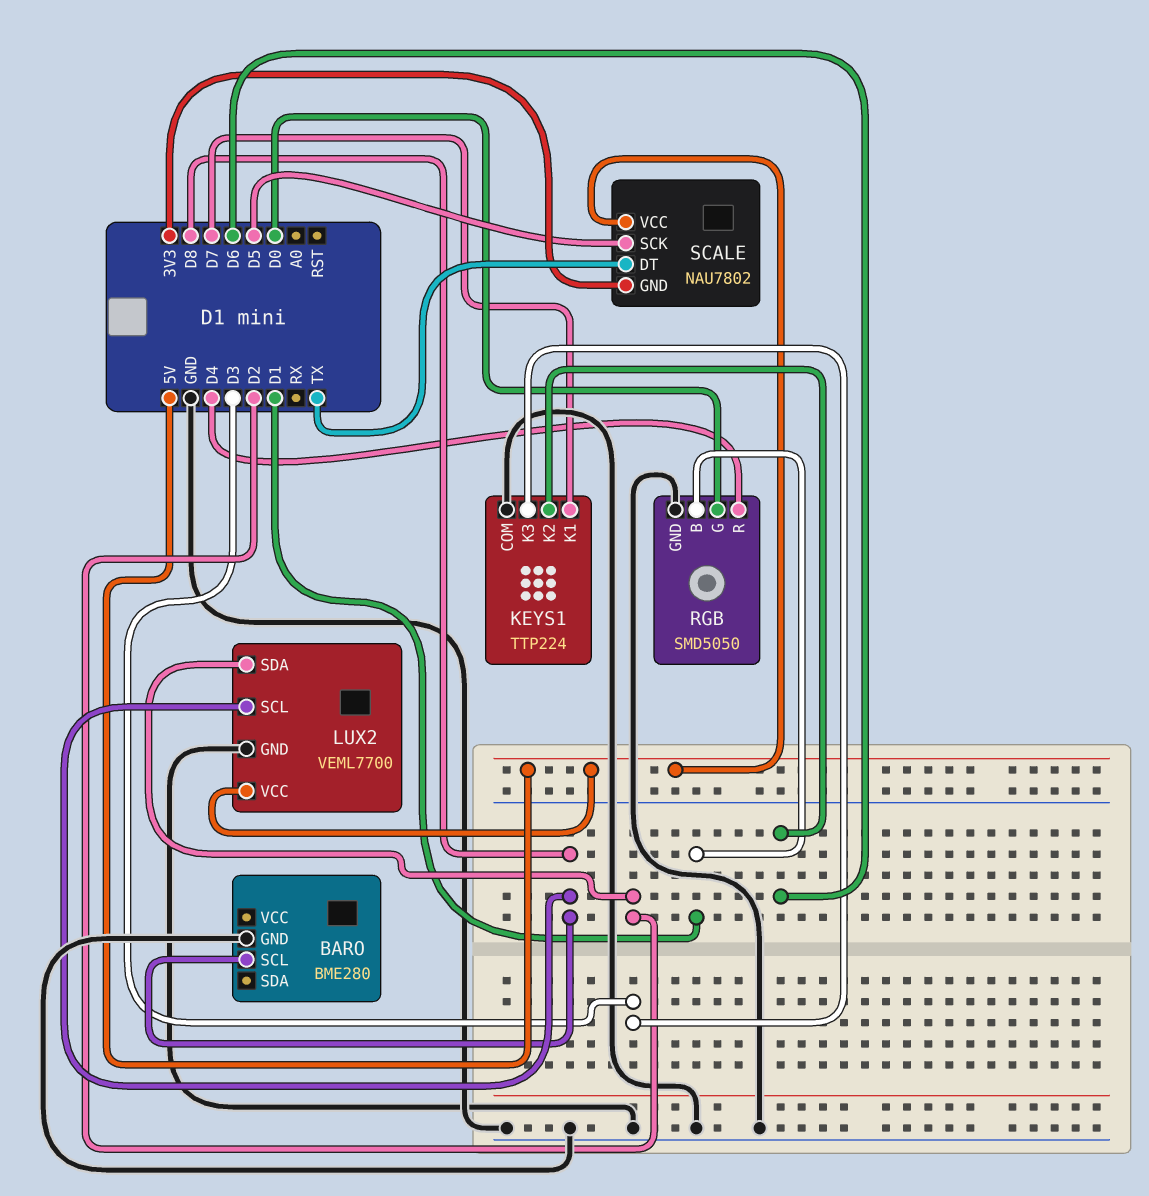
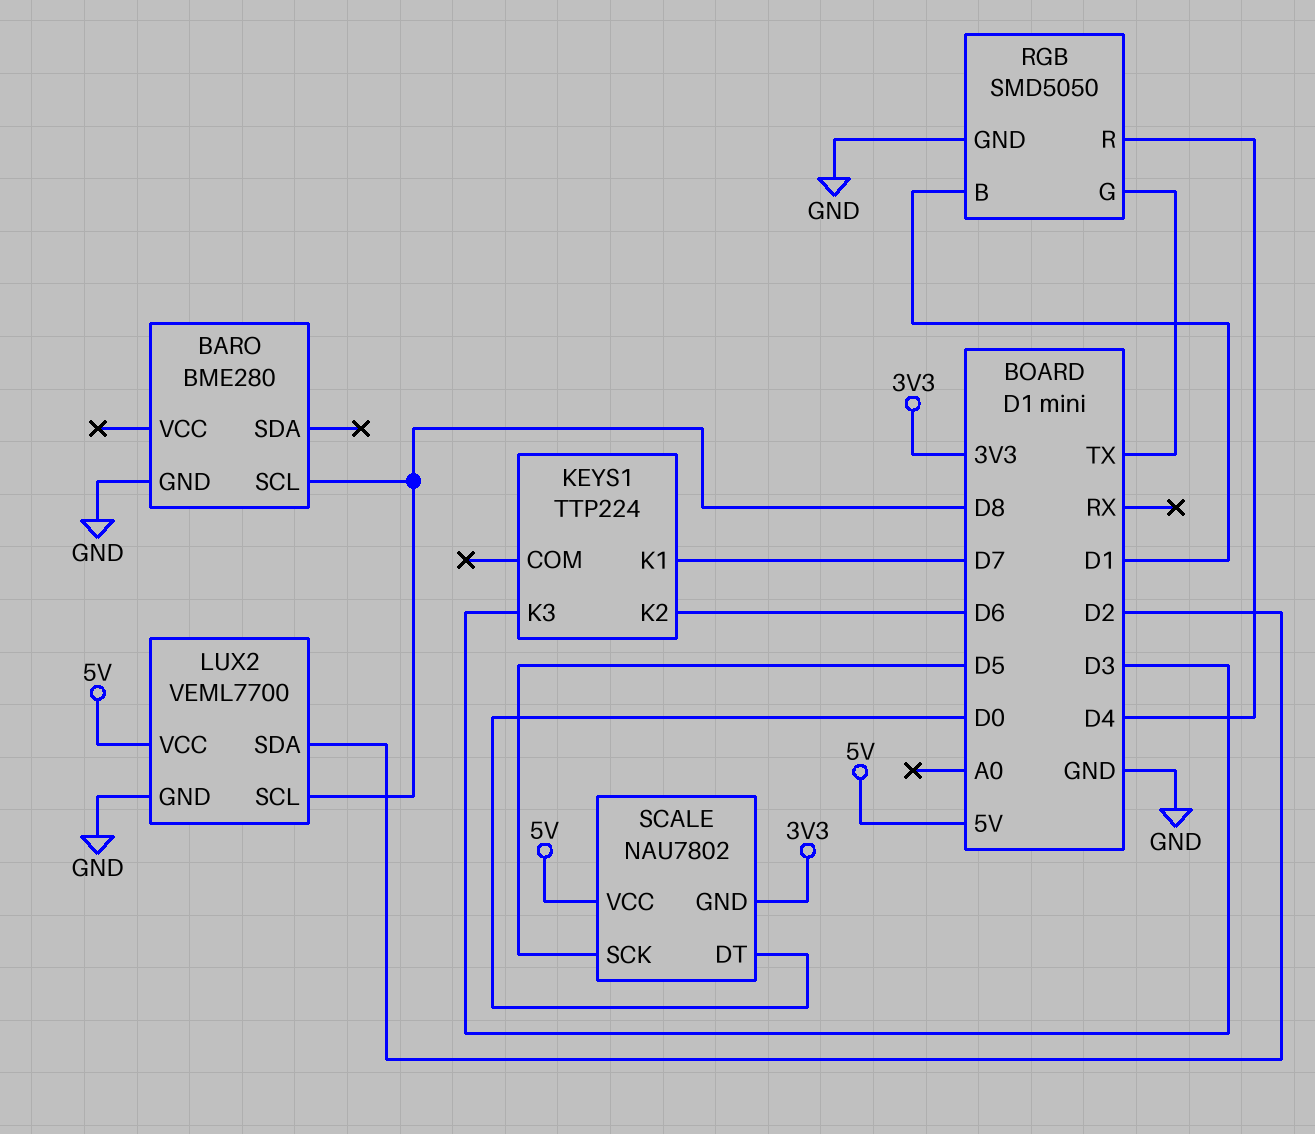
KEYS1 pin COM: GND -> none
RGB pin G: D0 -> TX
SCALE pin DT: TX -> D0

